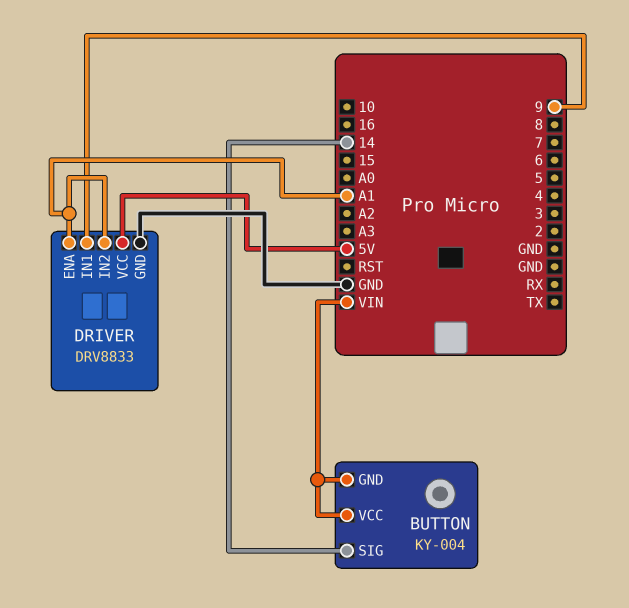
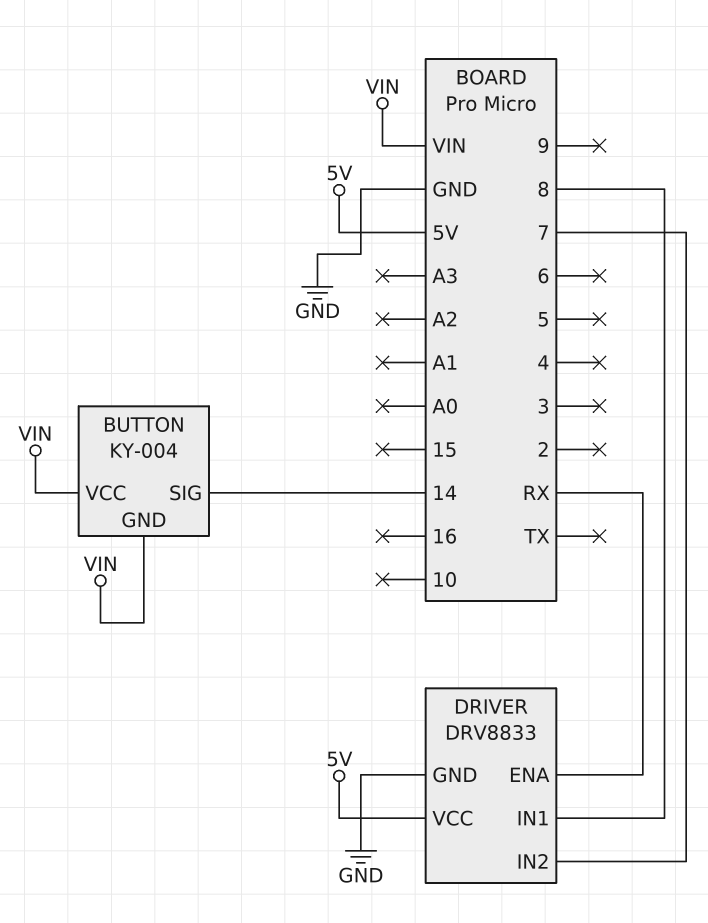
DRIVER pin ENA: A1 -> RX
DRIVER pin IN1: 9 -> 8
DRIVER pin IN2: A1 -> 7

